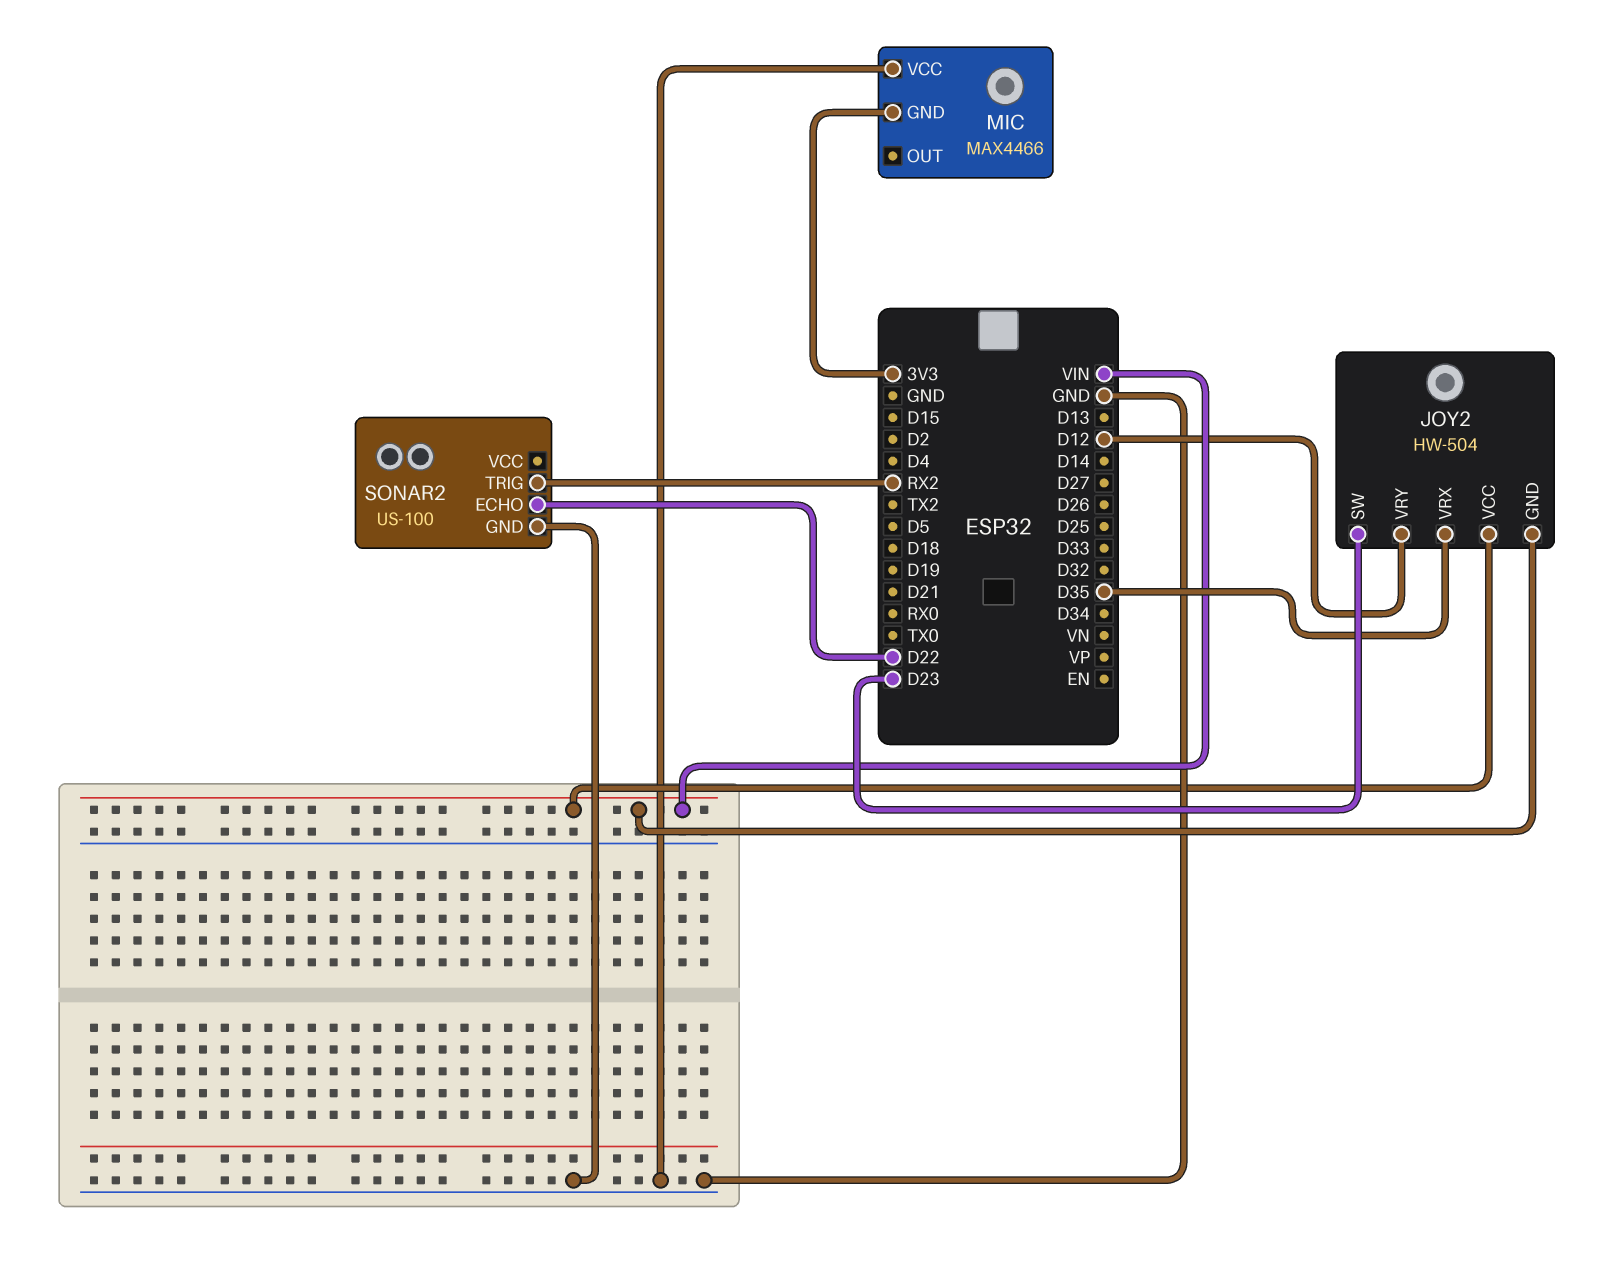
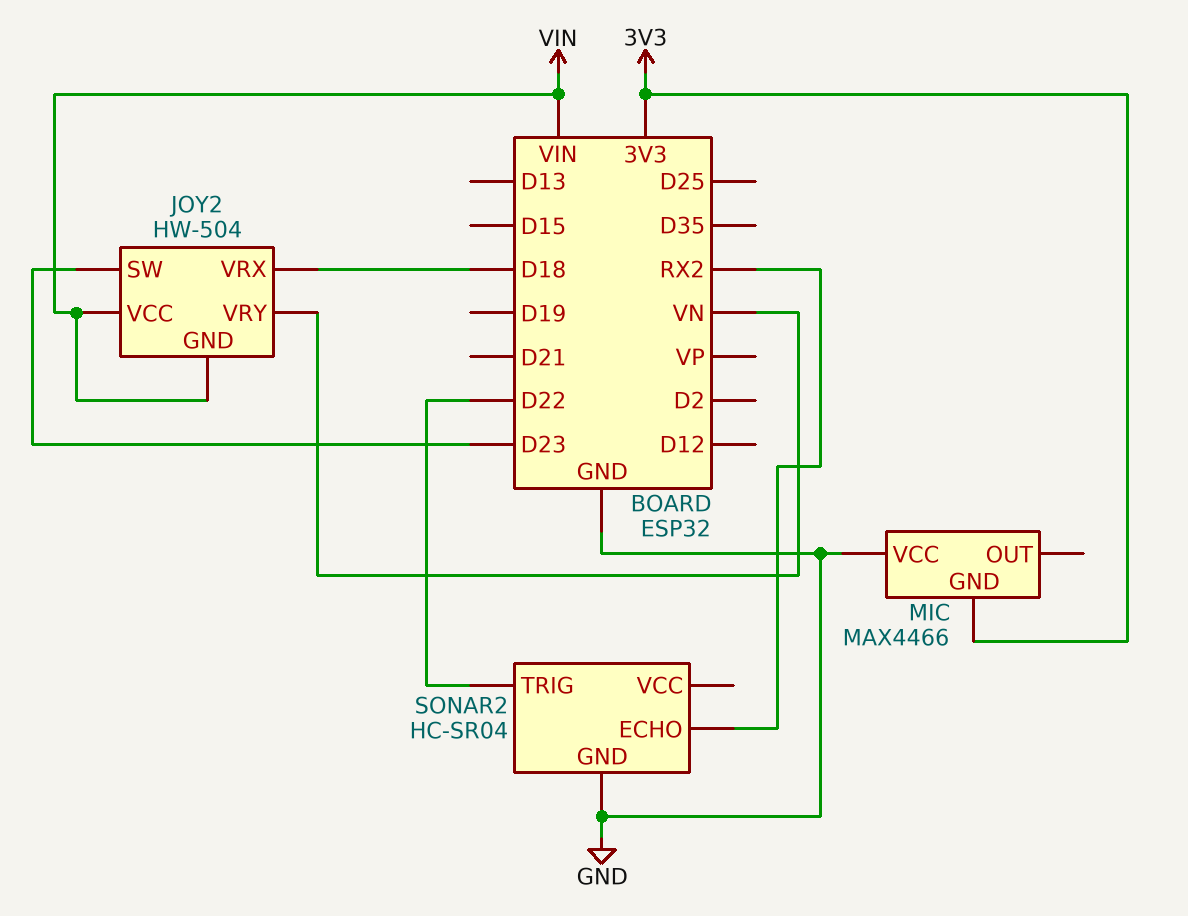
JOY2 pin VRX: D35 -> D18
JOY2 pin VRY: D12 -> VN
SONAR2: US-100 -> HC-SR04
SONAR2 pin ECHO: D22 -> RX2
SONAR2 pin TRIG: RX2 -> D22

